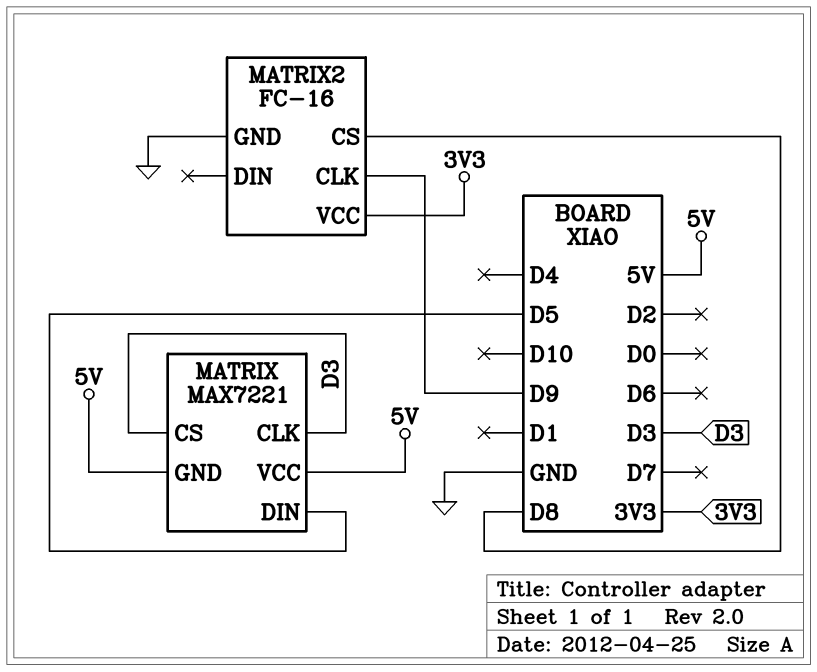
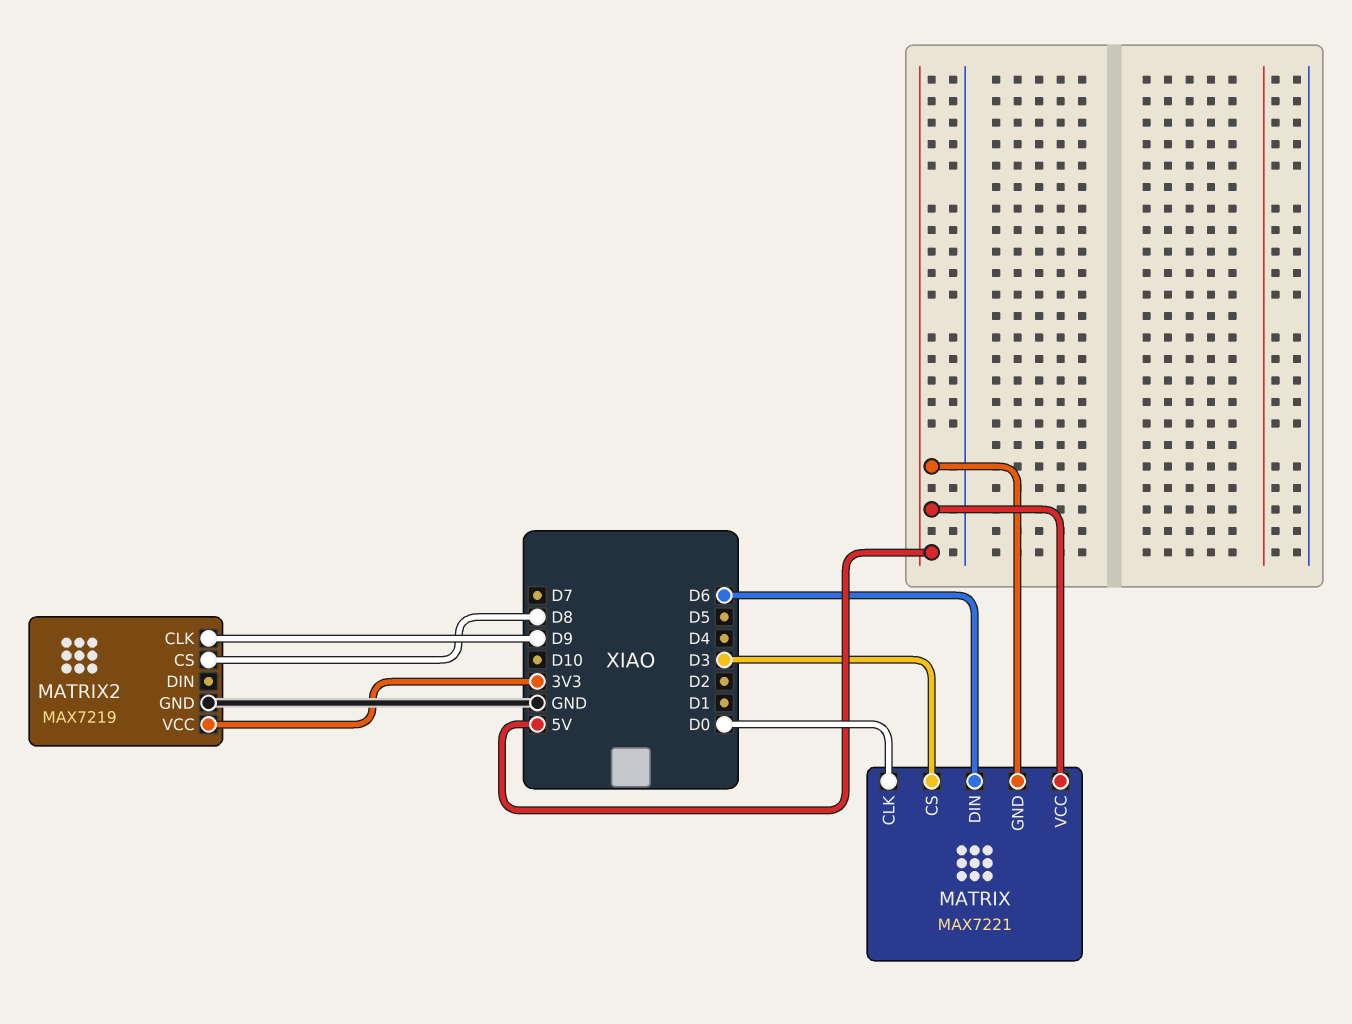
MATRIX pin CLK: D3 -> D0
MATRIX pin DIN: D5 -> D6
MATRIX2: FC-16 -> MAX7219

